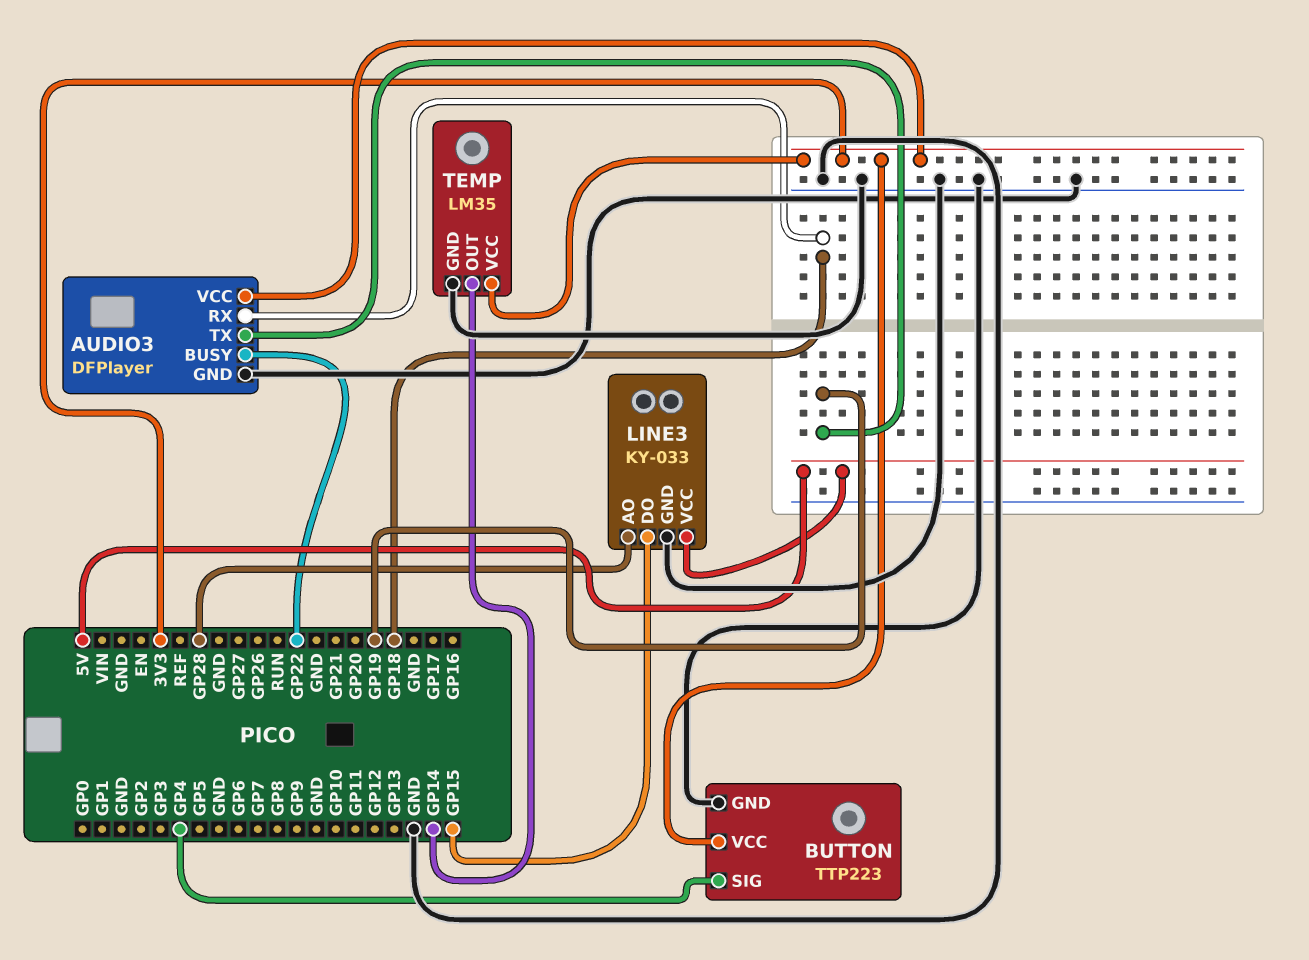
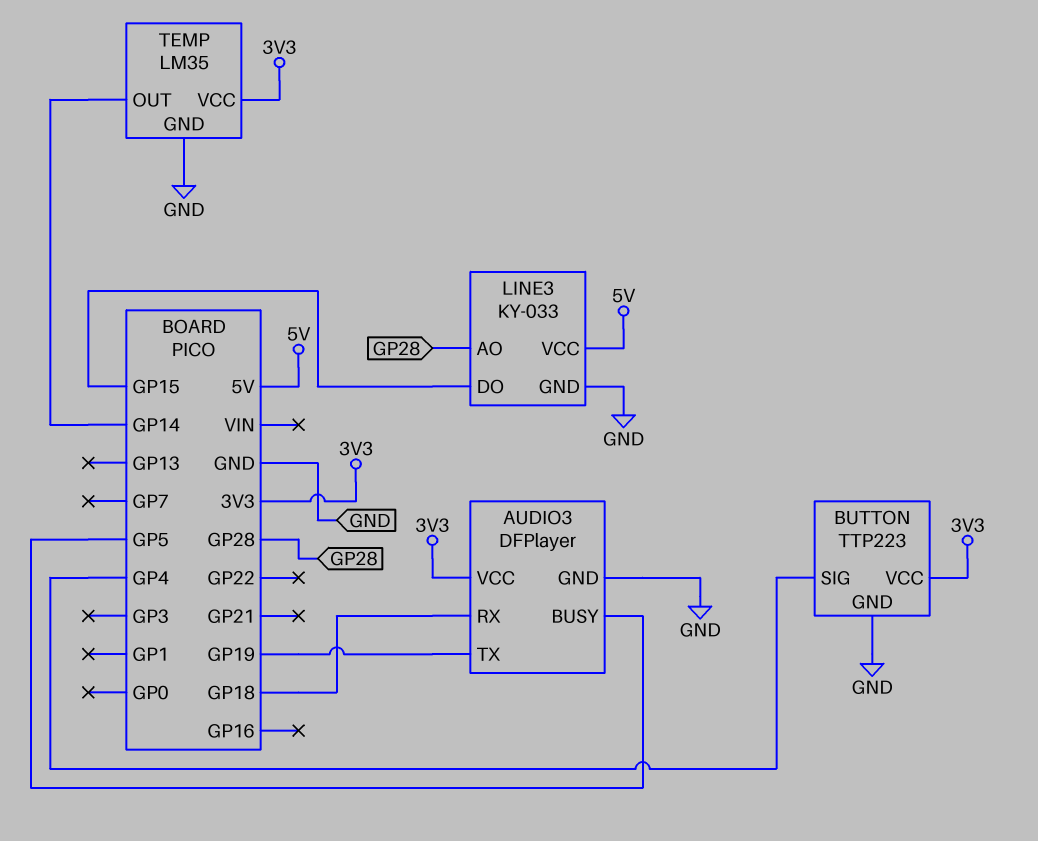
AUDIO3 pin BUSY: GP22 -> GP5

